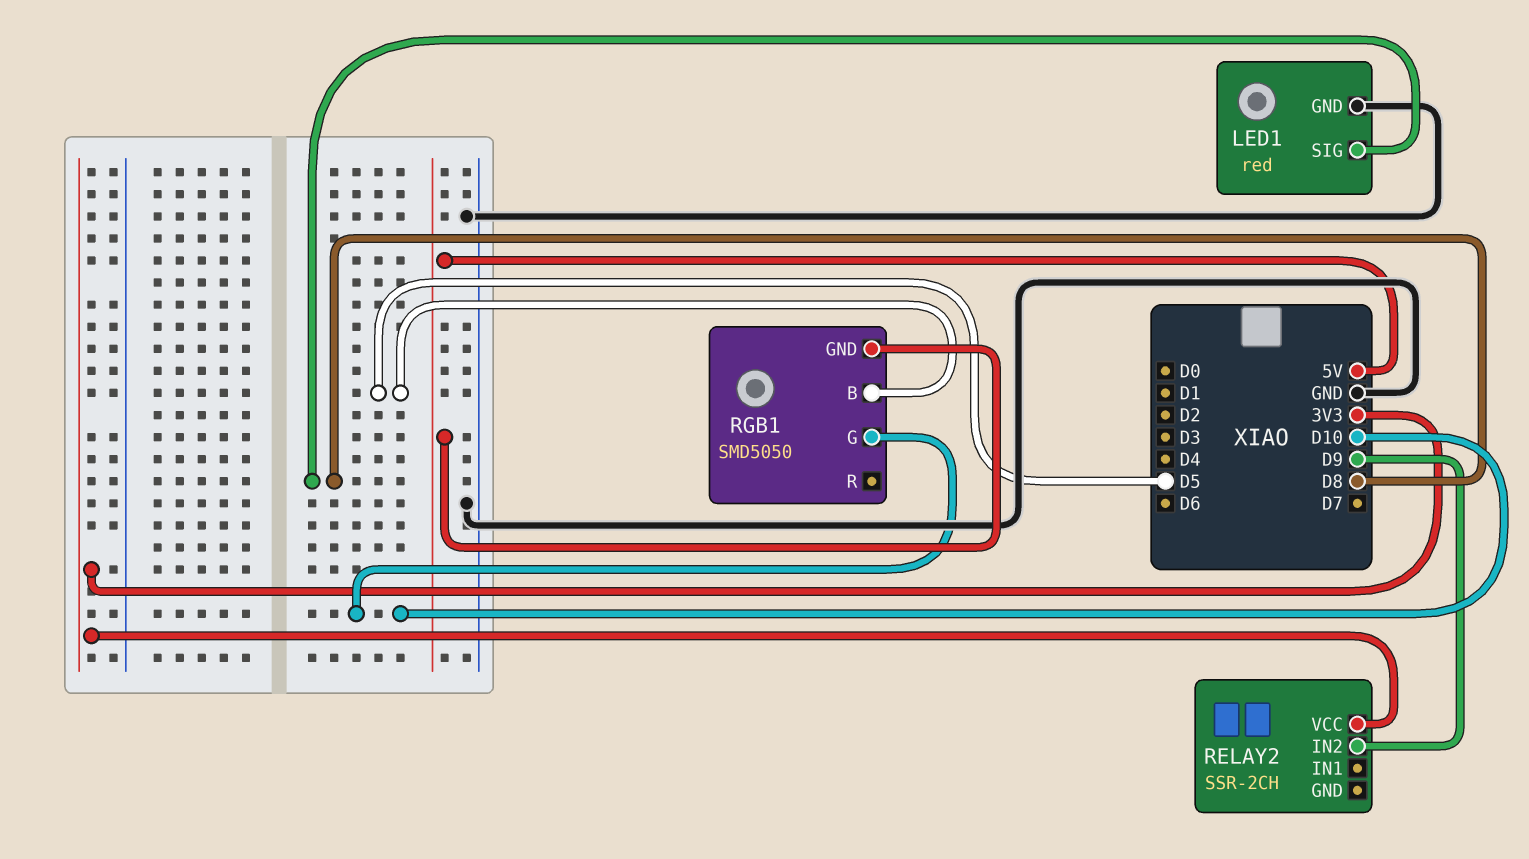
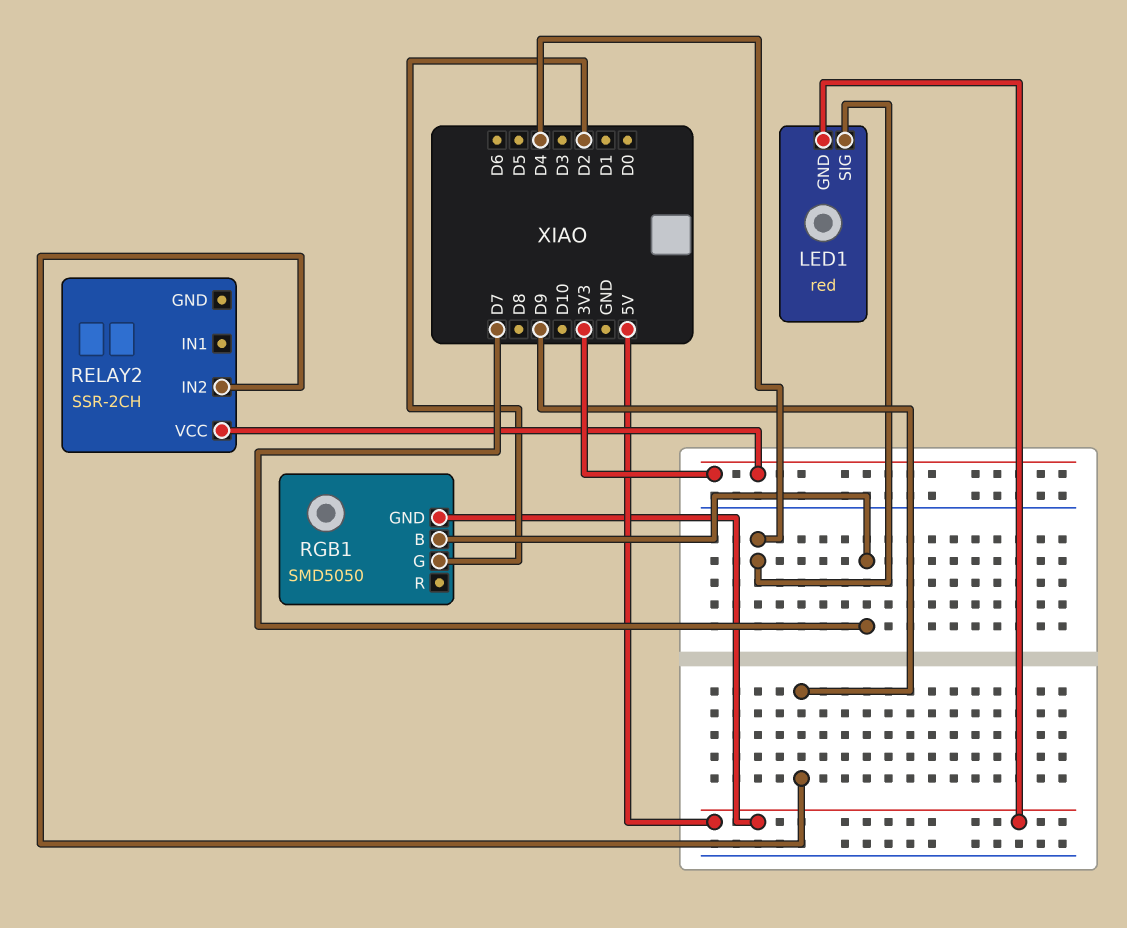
LED1 pin GND: GND -> 5V
LED1 pin SIG: D8 -> D4
RGB1 pin B: D5 -> D7
RGB1 pin G: D10 -> D2

